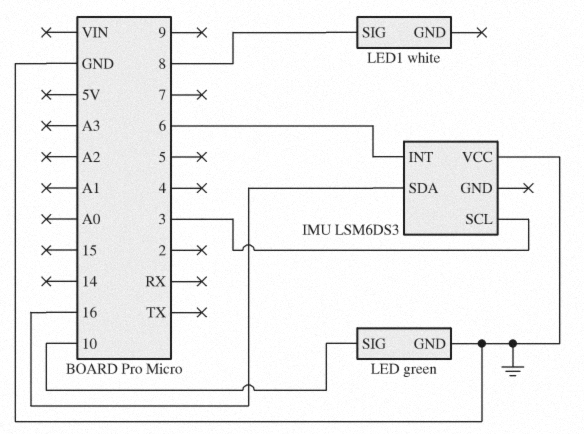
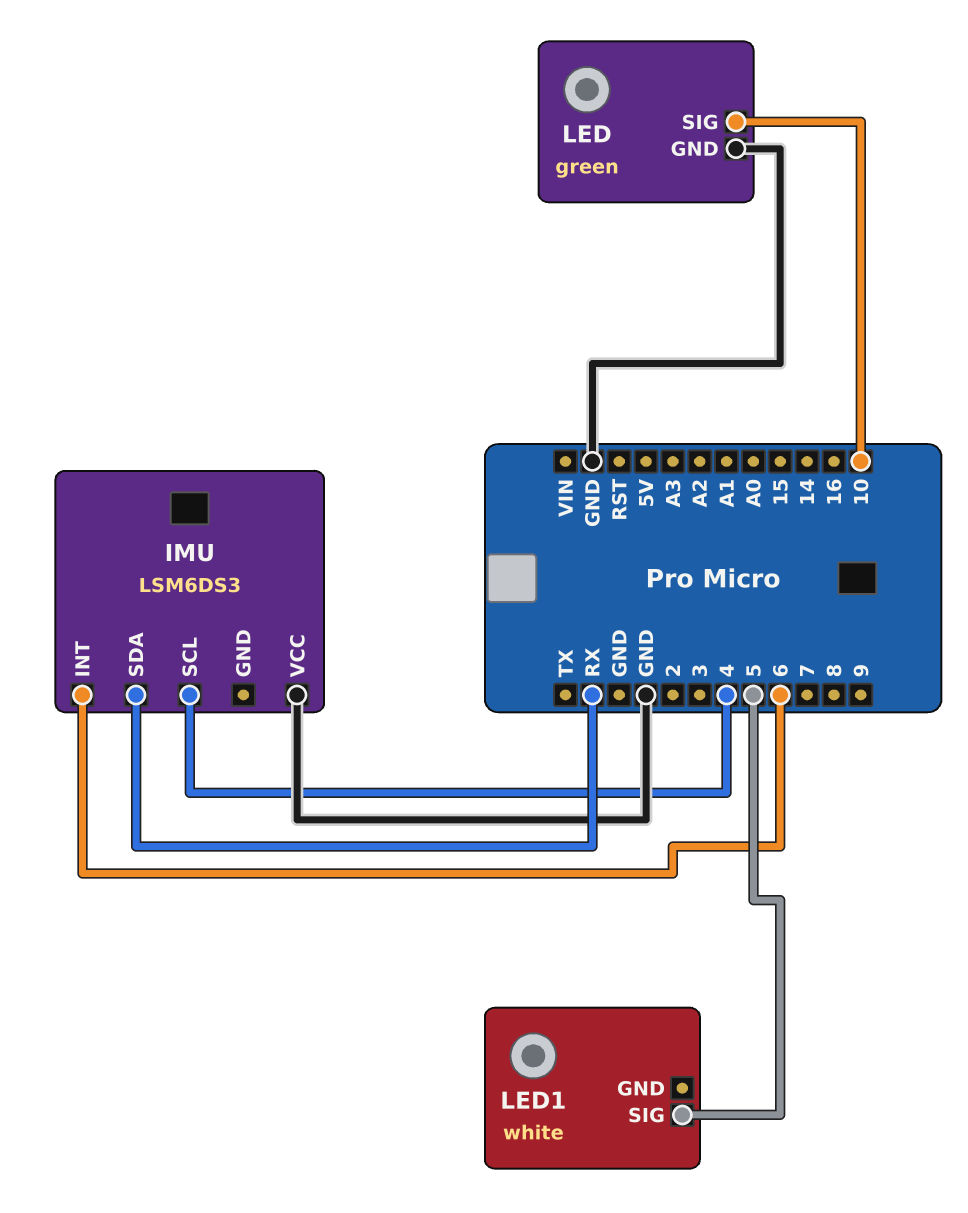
IMU pin SCL: 3 -> 4
IMU pin SDA: 16 -> RX
LED1 pin SIG: 8 -> 5

